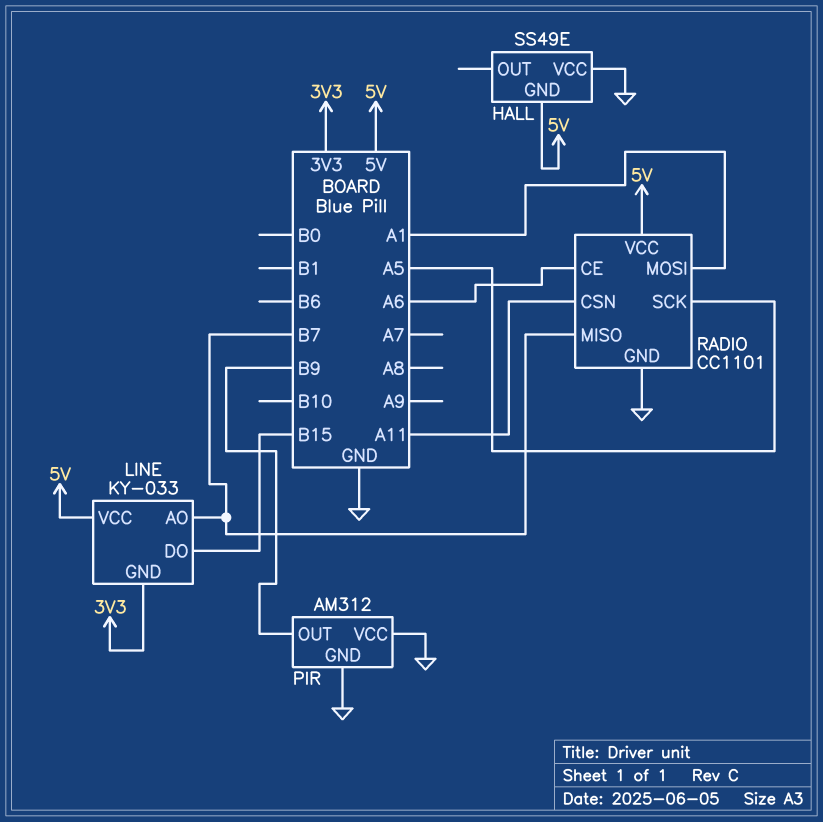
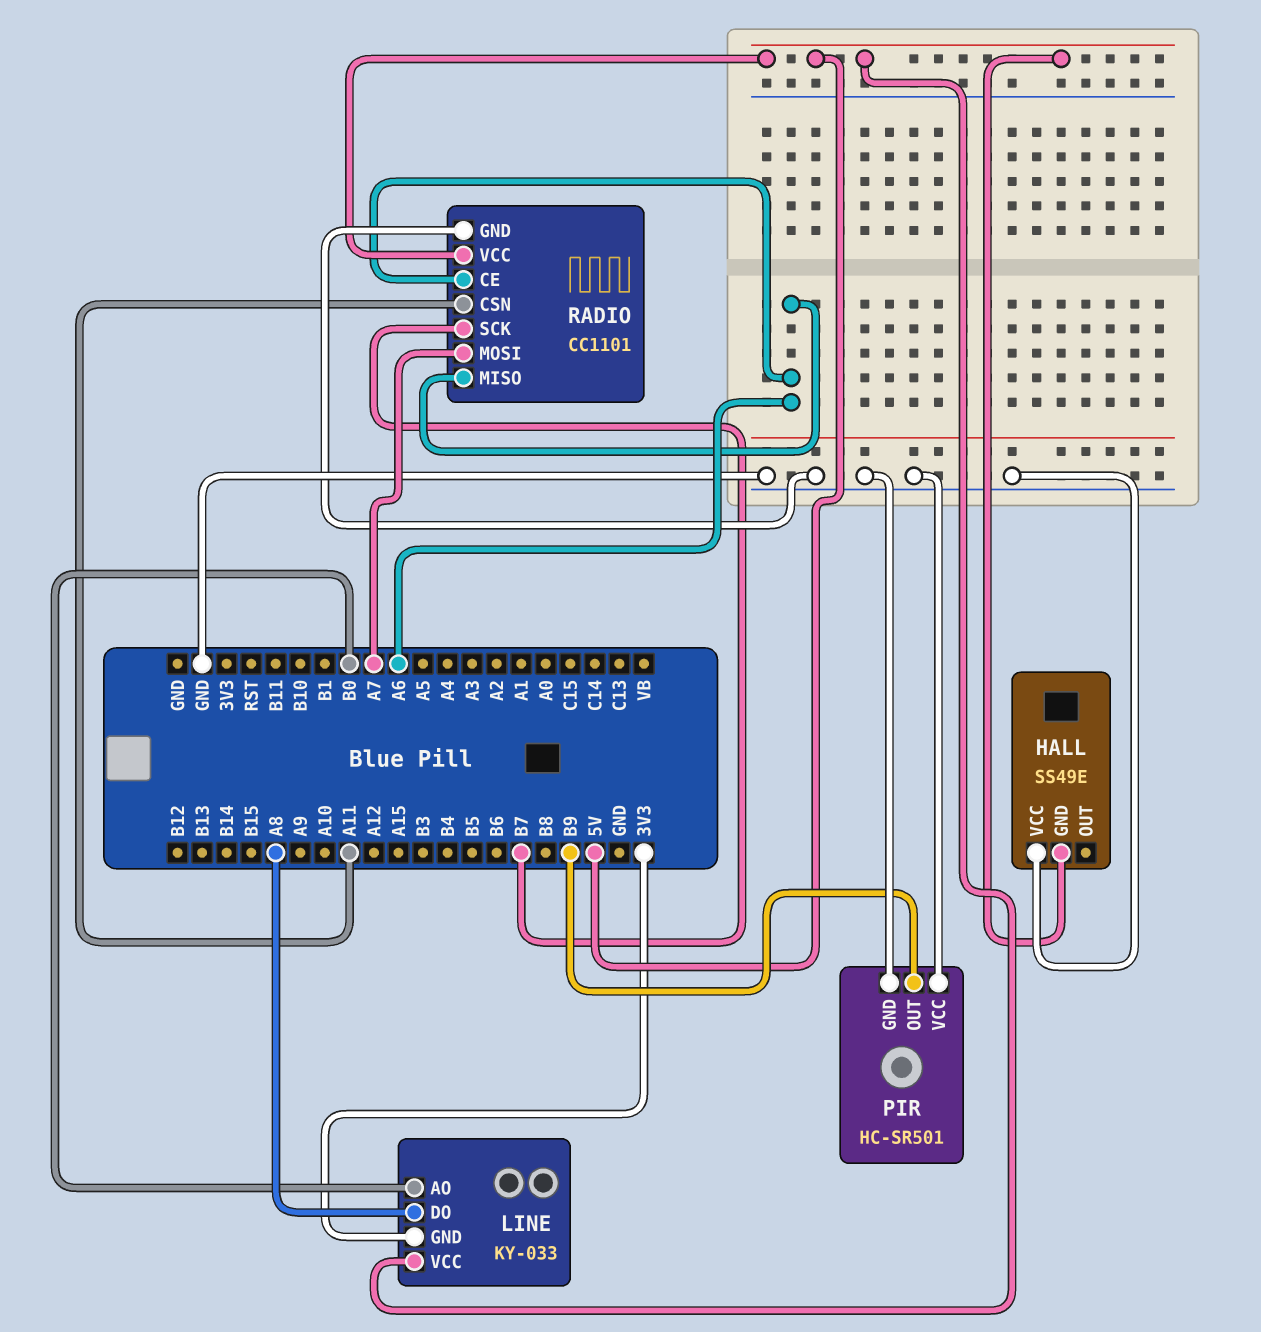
LINE pin AO: B7 -> B0
LINE pin DO: B15 -> A8
PIR: AM312 -> HC-SR501
RADIO pin MISO: B7 -> A6
RADIO pin MOSI: A1 -> A7
RADIO pin SCK: A5 -> B7

